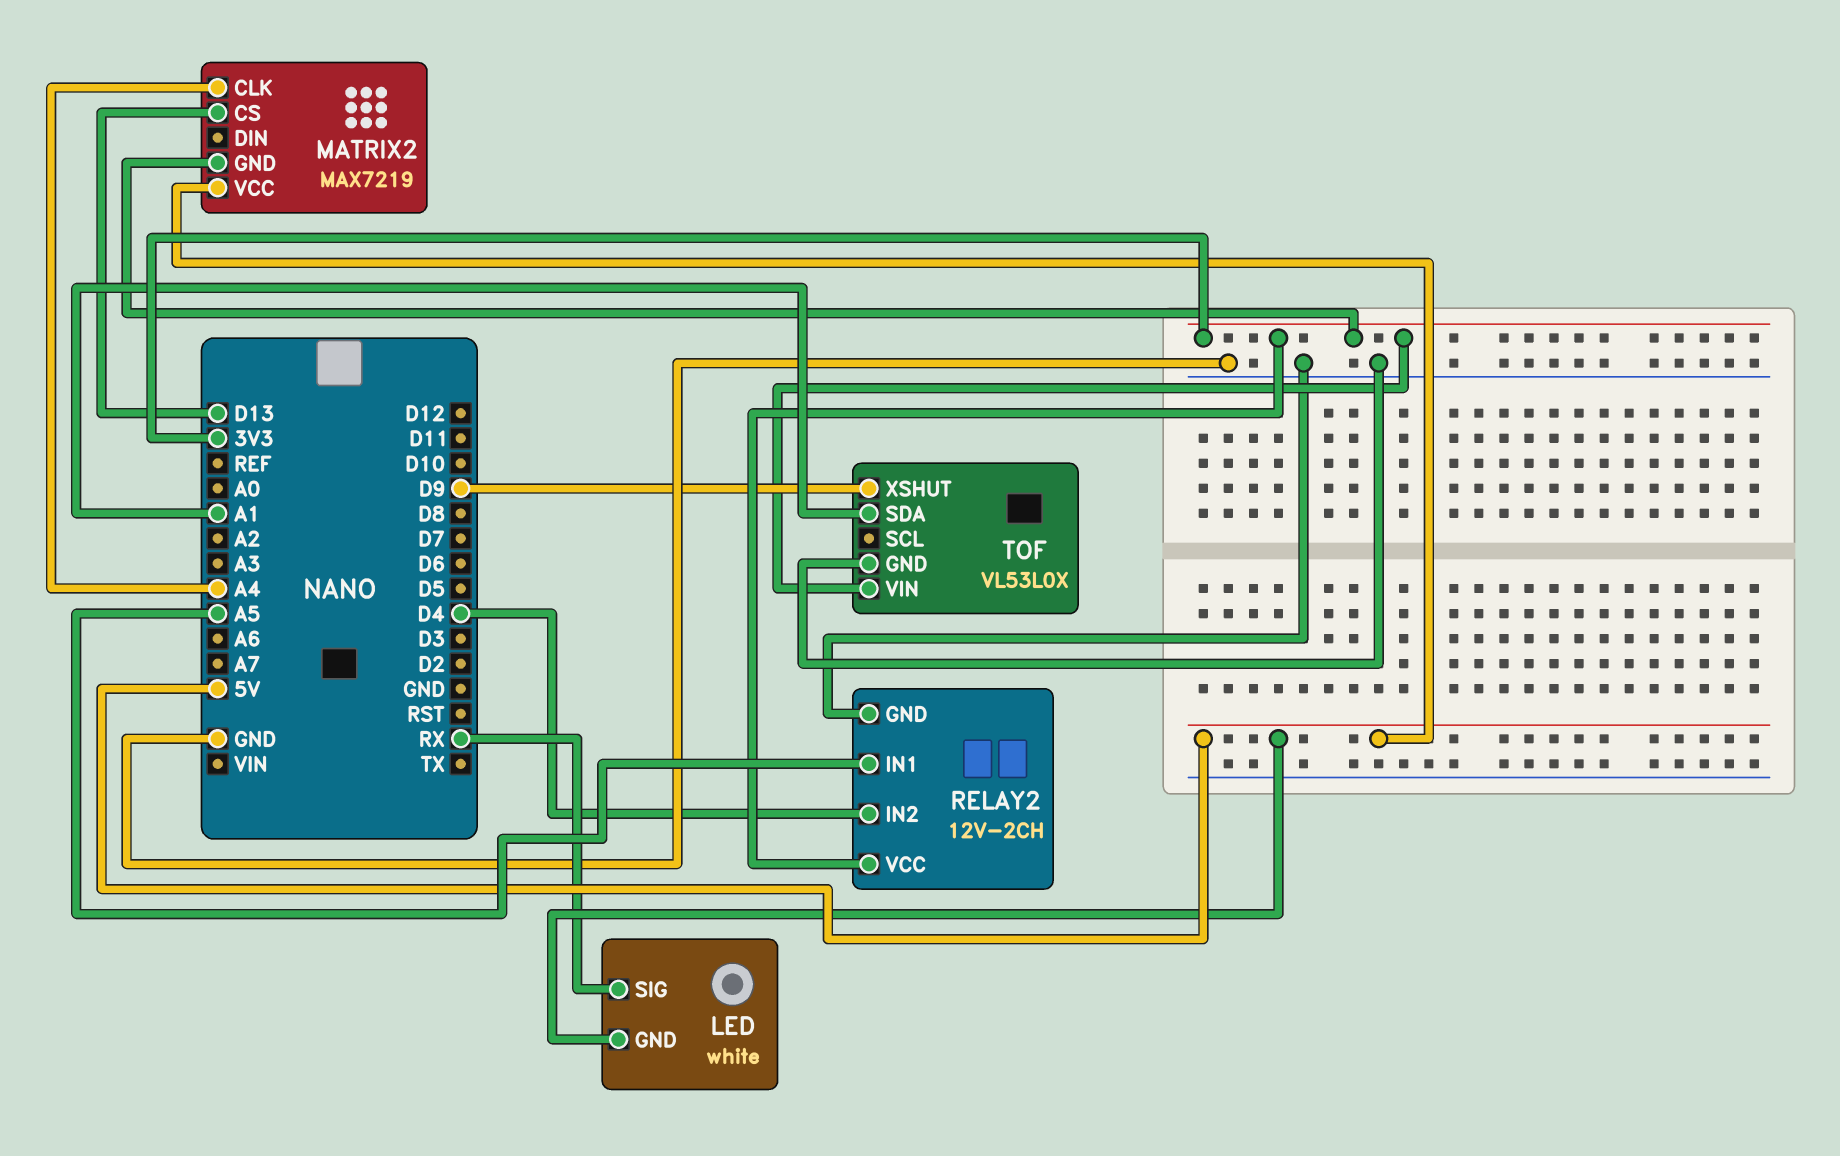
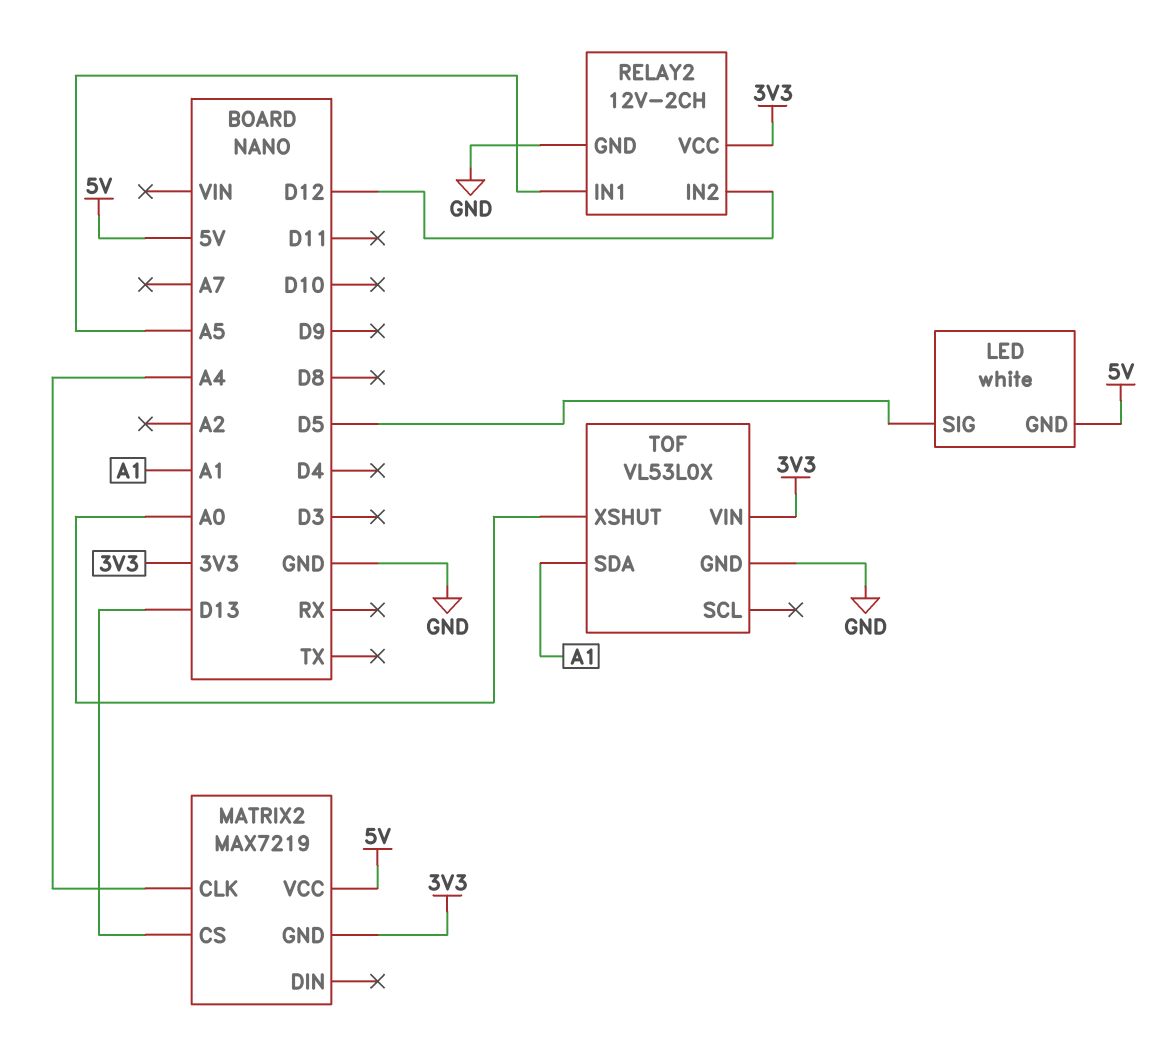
LED pin SIG: RX -> D5
RELAY2 pin IN2: D4 -> D12
TOF pin XSHUT: D9 -> A0

